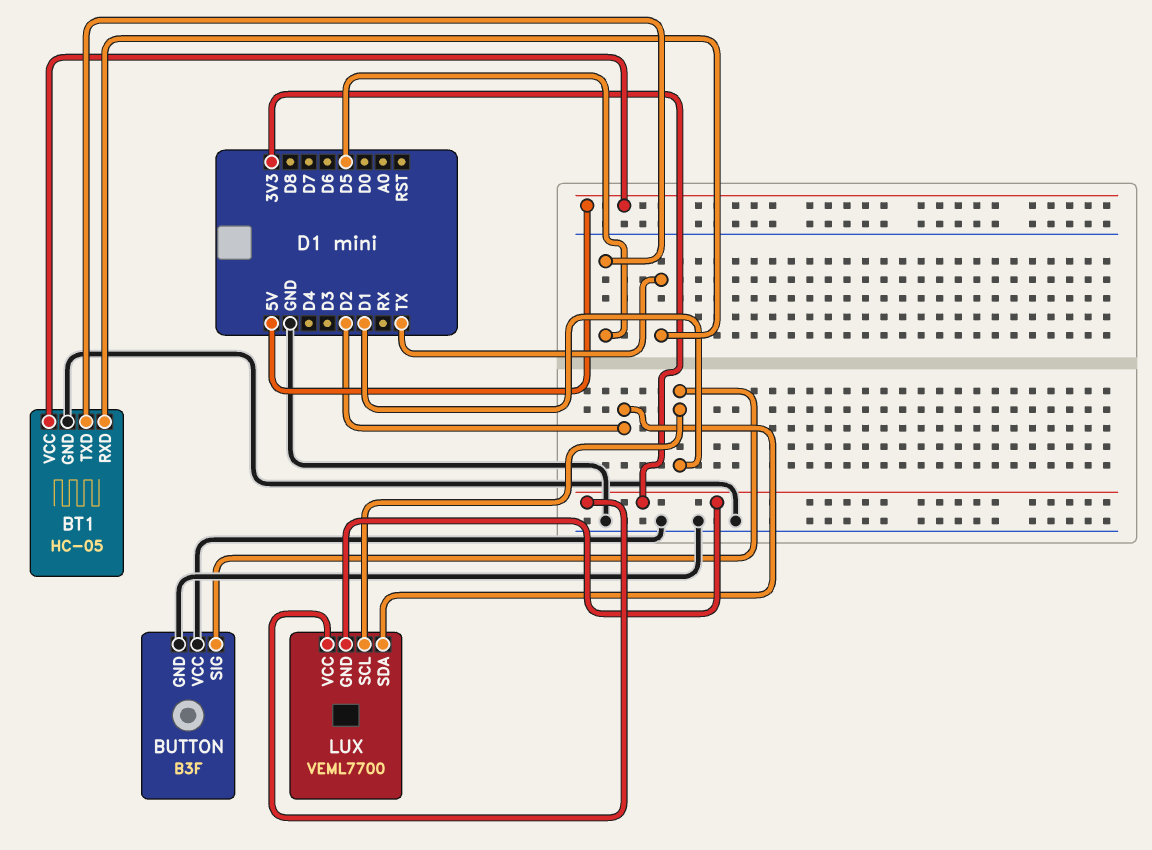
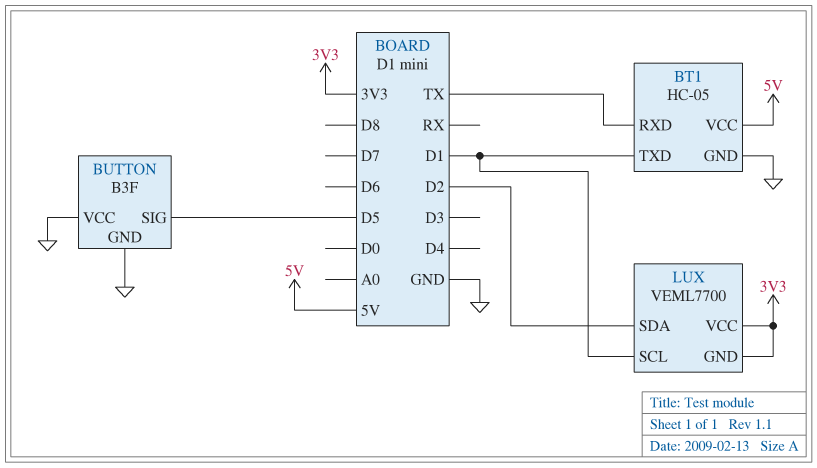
BT1 pin TXD: D5 -> D1
BUTTON pin SIG: D1 -> D5

